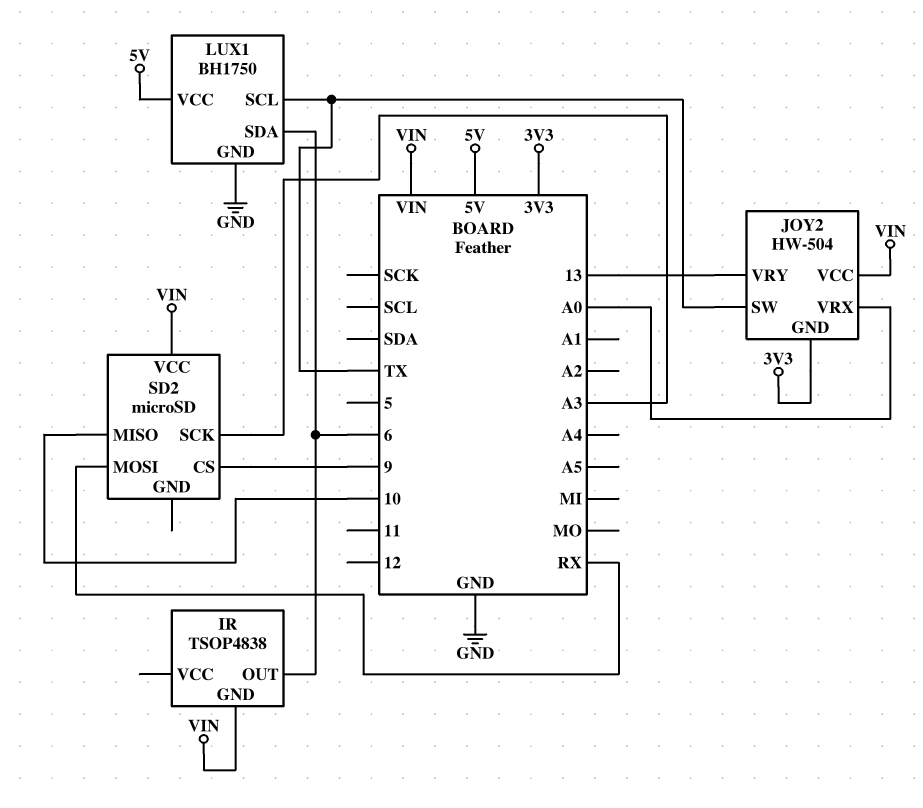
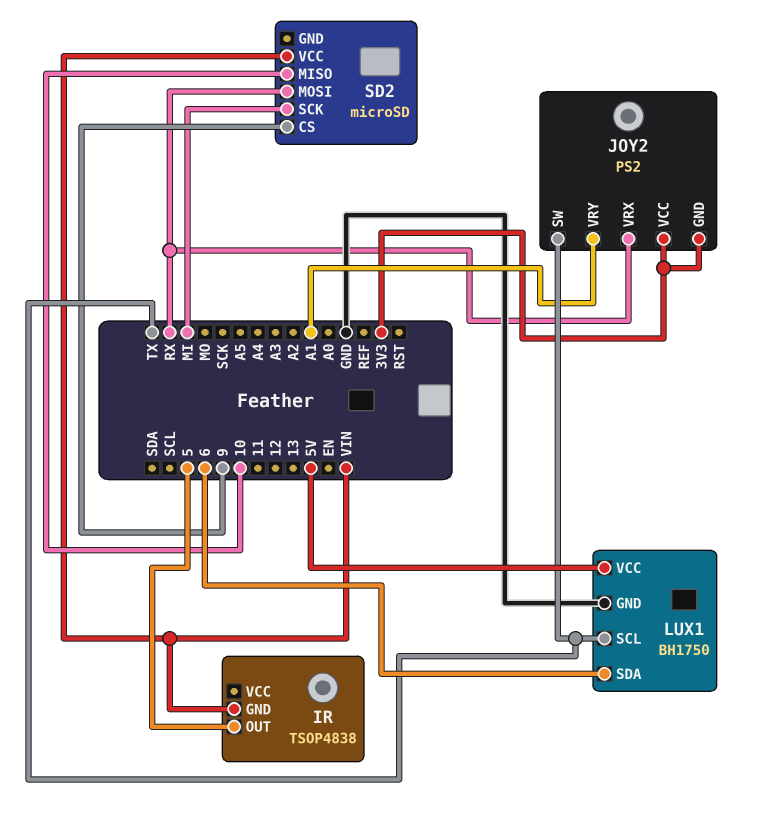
IR pin OUT: 6 -> 5
JOY2: HW-504 -> PS2
JOY2 pin VCC: VIN -> 3V3
JOY2 pin VRX: A0 -> RX
JOY2 pin VRY: 13 -> A1
SD2 pin SCK: A3 -> MI

